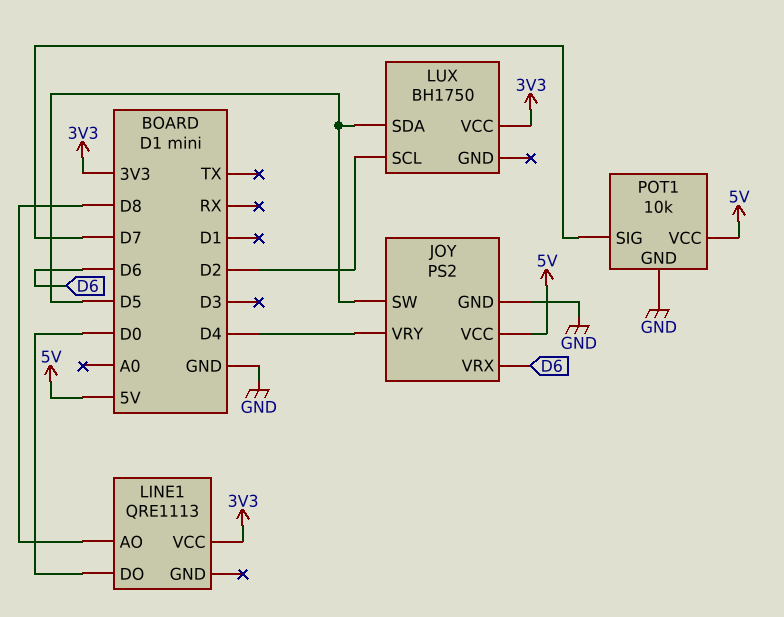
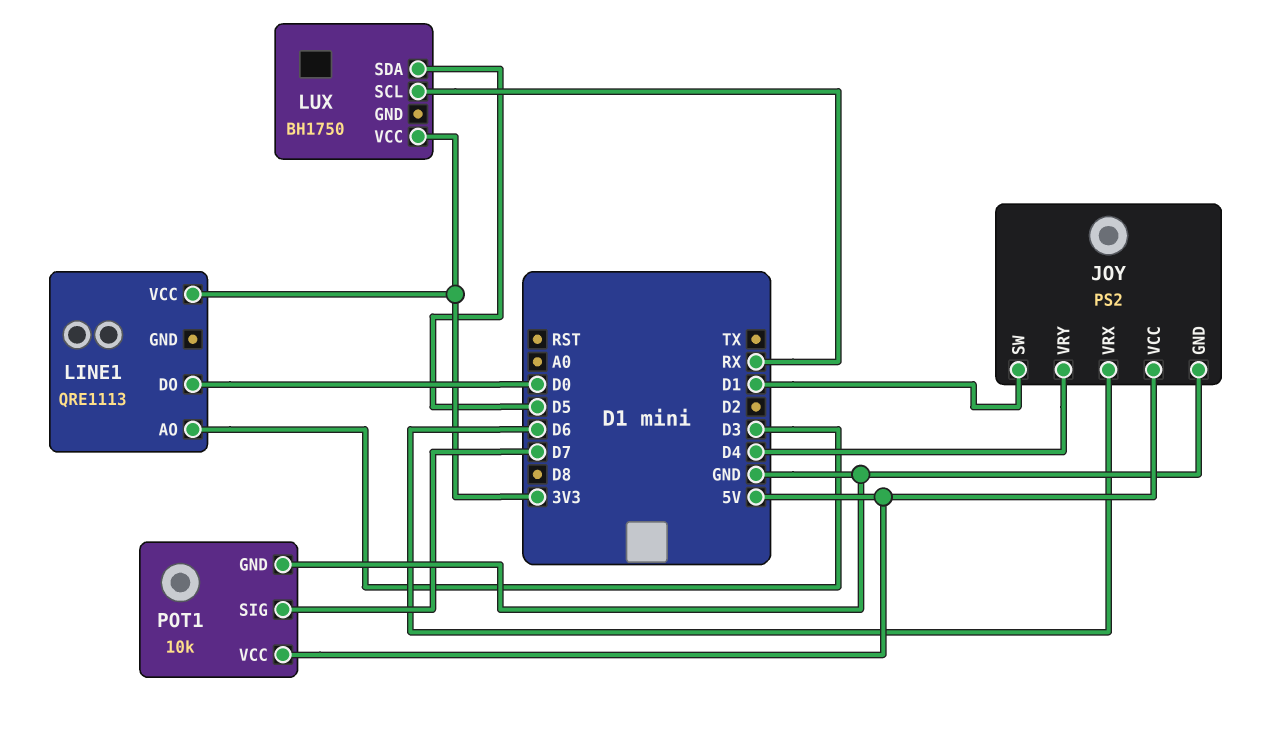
JOY pin SW: D5 -> D1
LINE1 pin AO: D8 -> D3
LUX pin SCL: D2 -> RX

